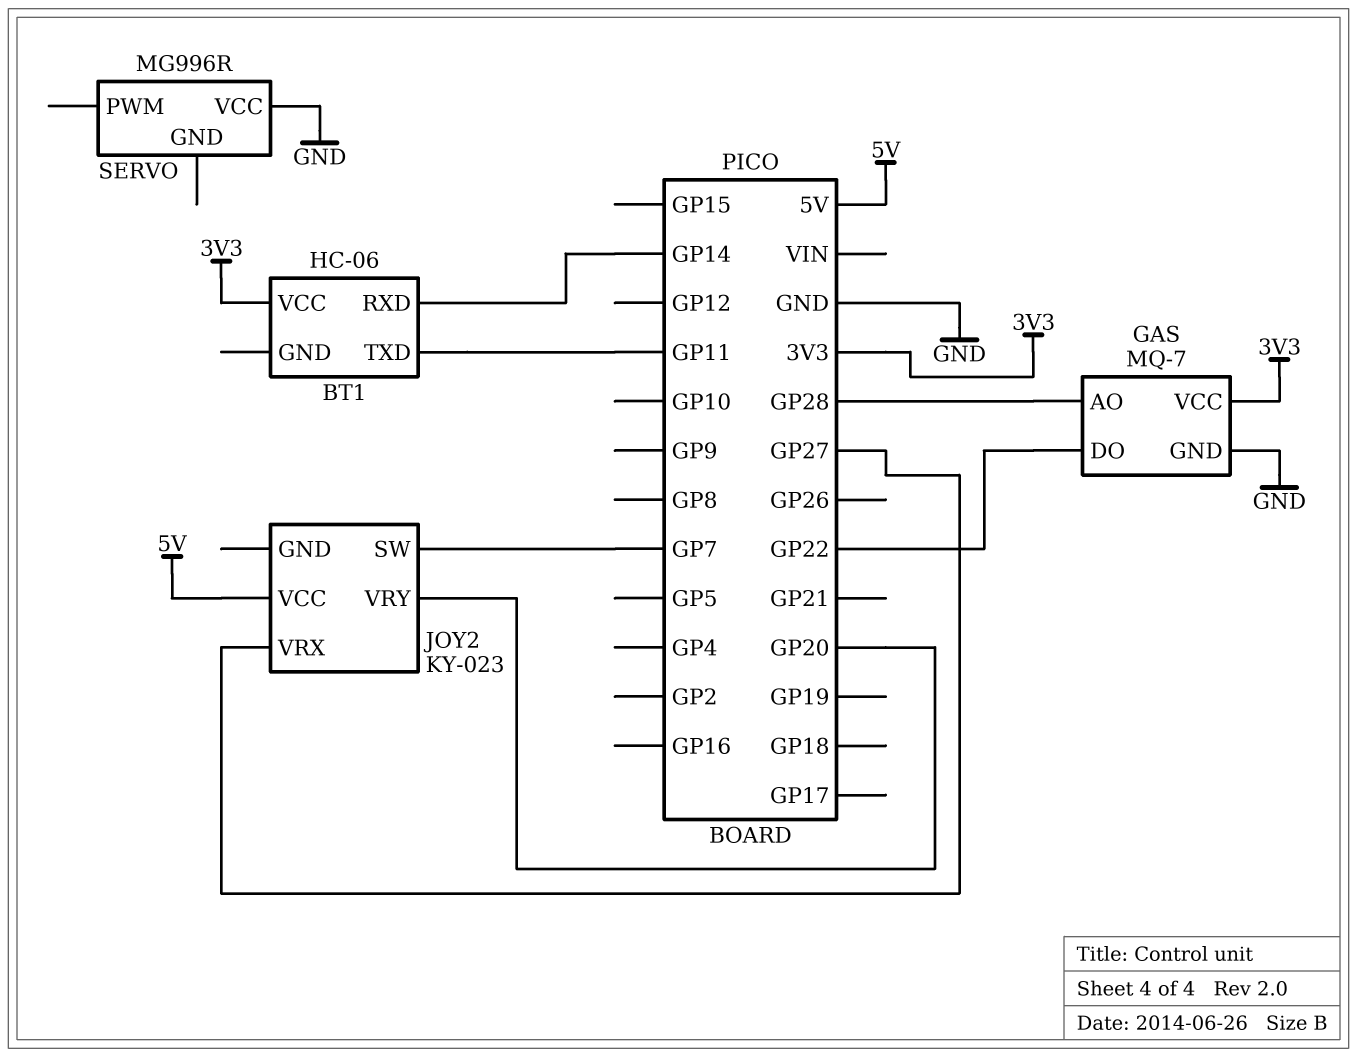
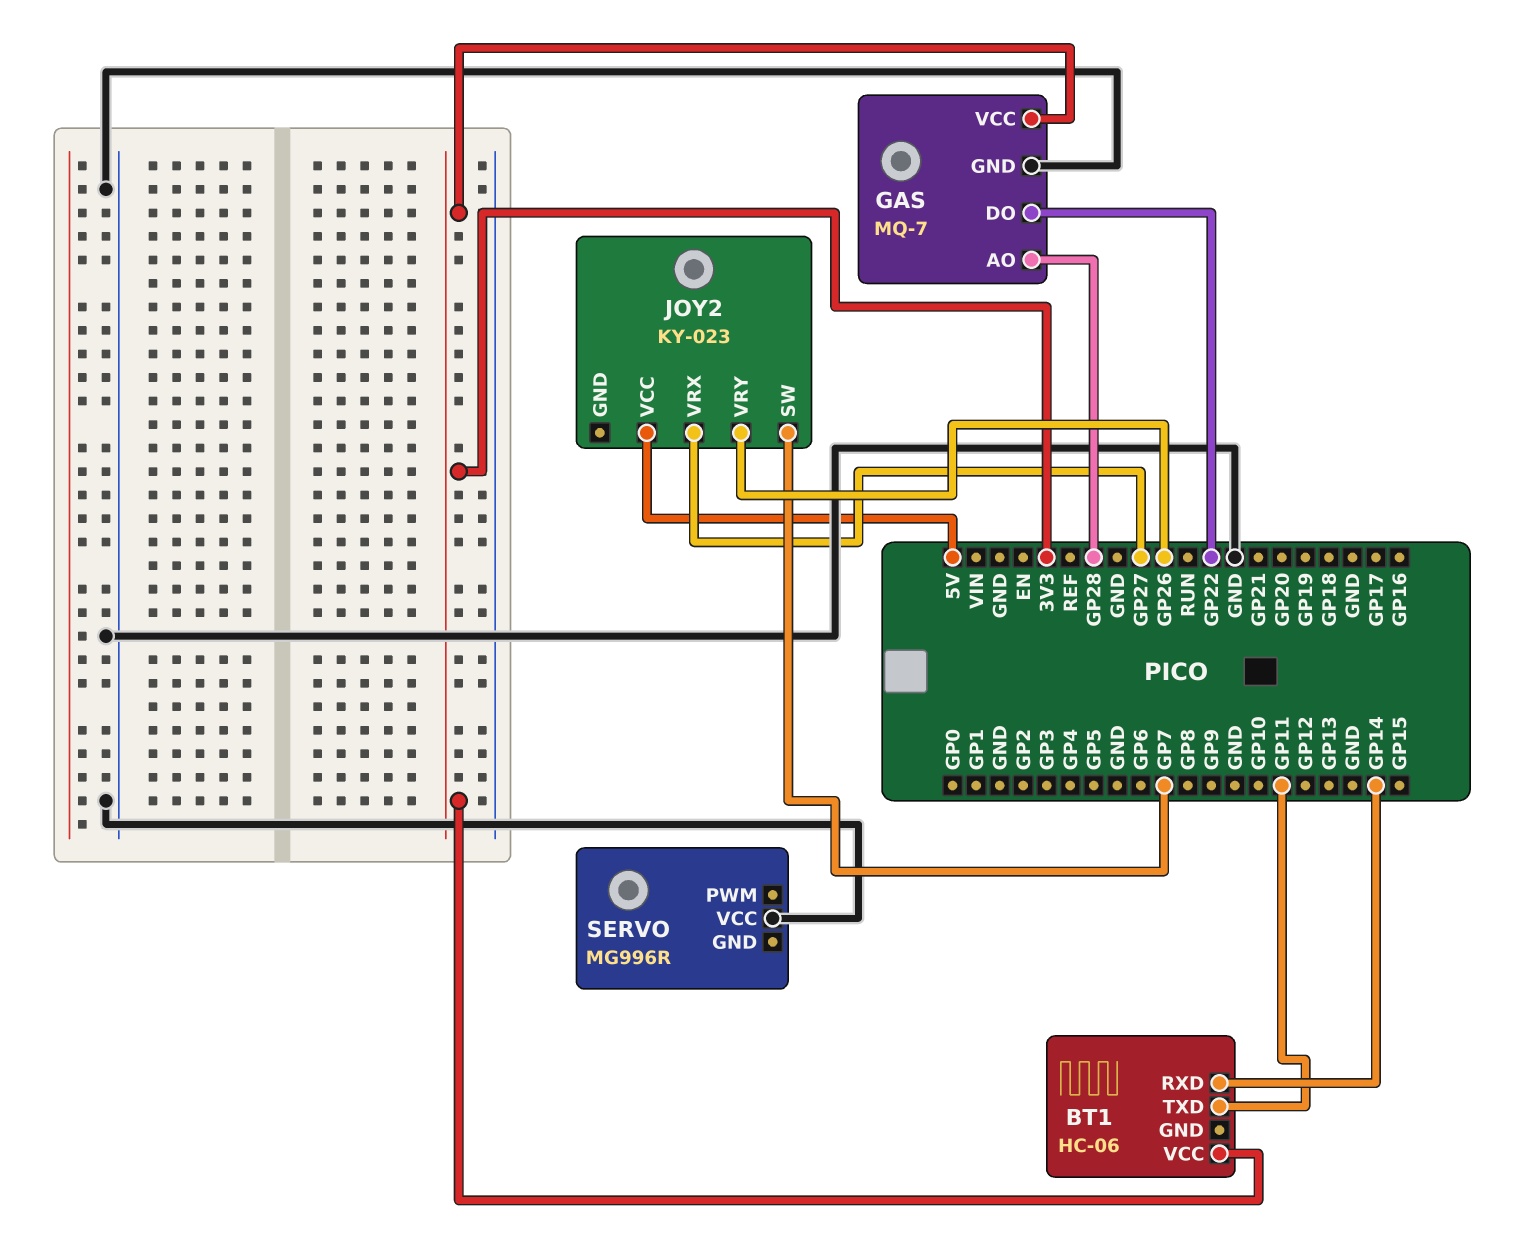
JOY2 pin VRY: GP20 -> GP26

